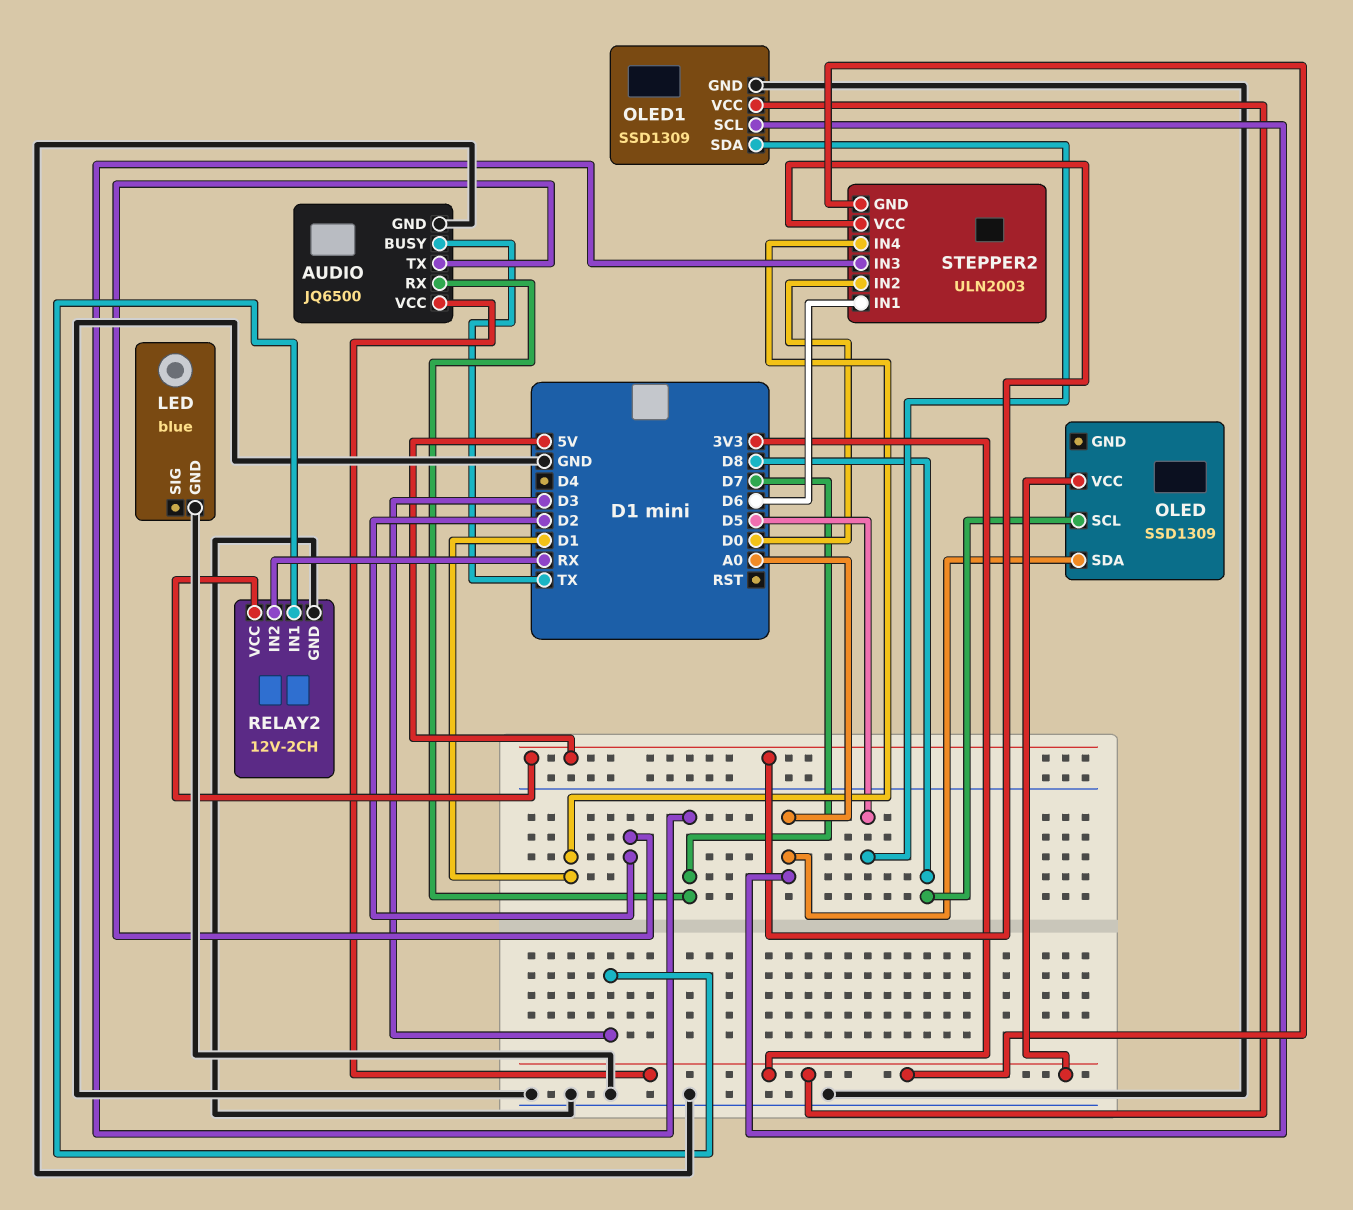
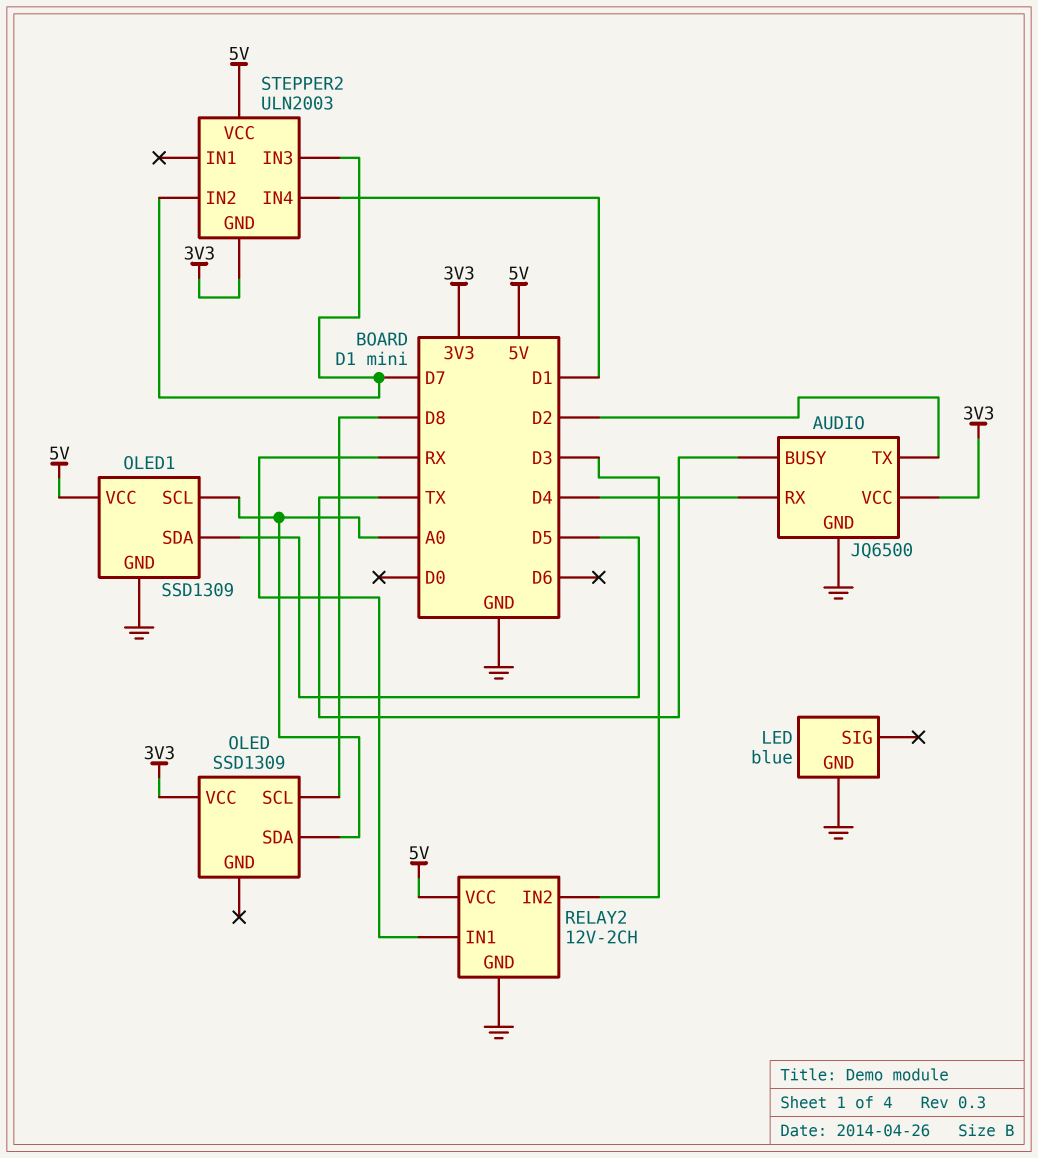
AUDIO pin RX: D7 -> D4
OLED1 pin VCC: 3V3 -> 5V
RELAY2 pin IN1: D3 -> RX
RELAY2 pin IN2: RX -> D3
STEPPER2 pin IN1: D6 -> none
STEPPER2 pin IN2: D0 -> D7

